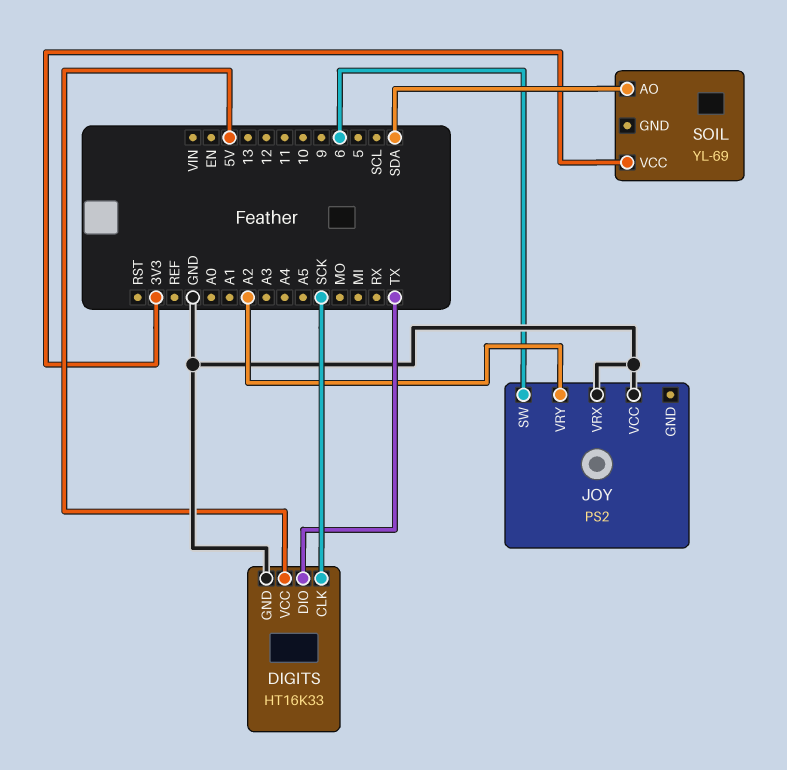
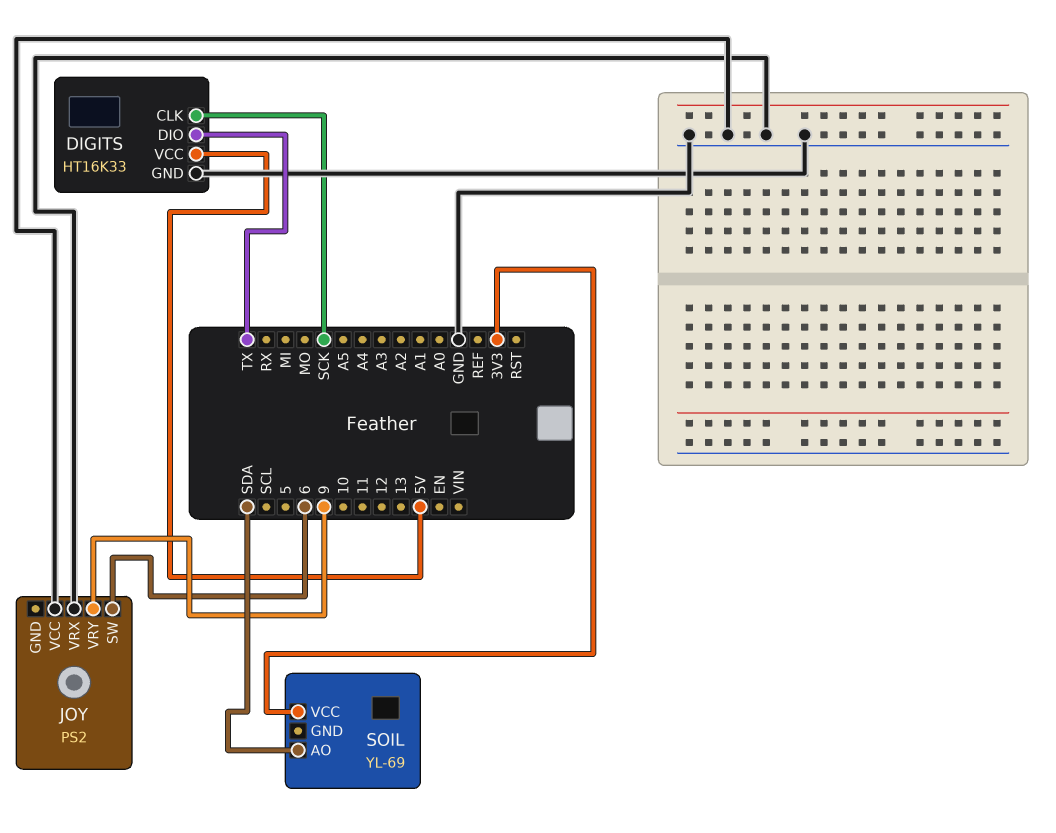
JOY pin VRY: A2 -> 9

